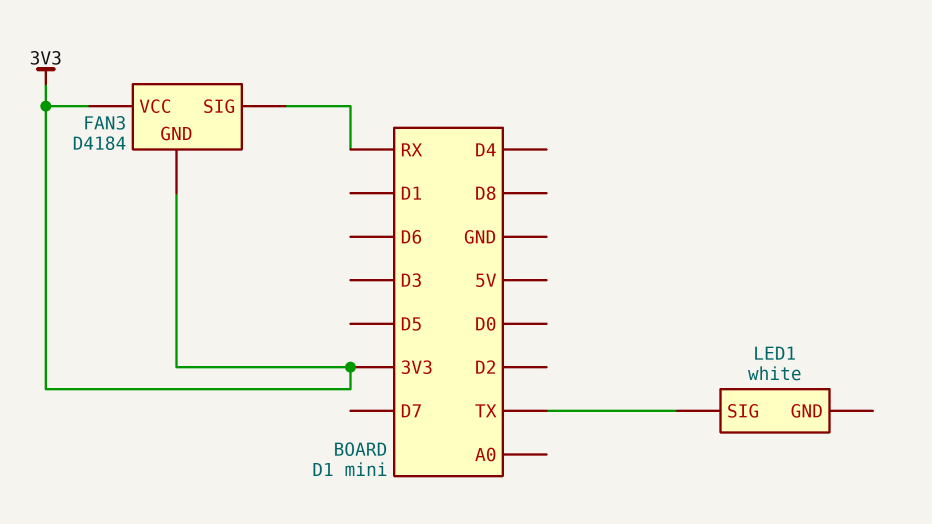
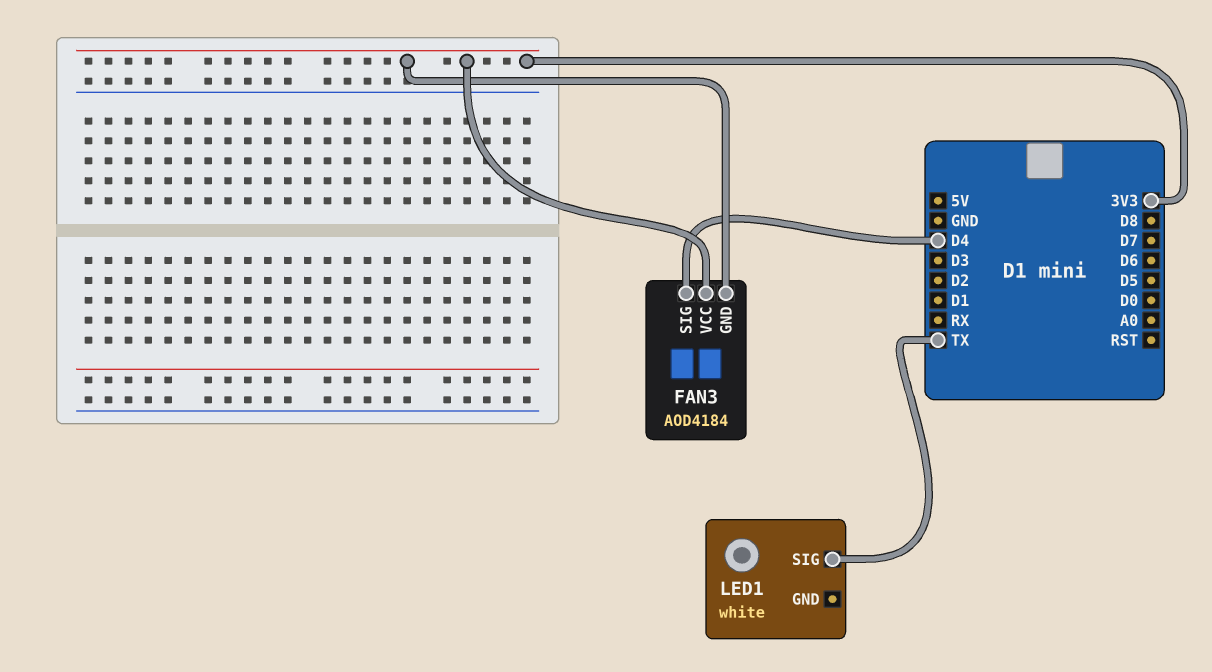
FAN3: D4184 -> AOD4184
FAN3 pin SIG: RX -> D4

